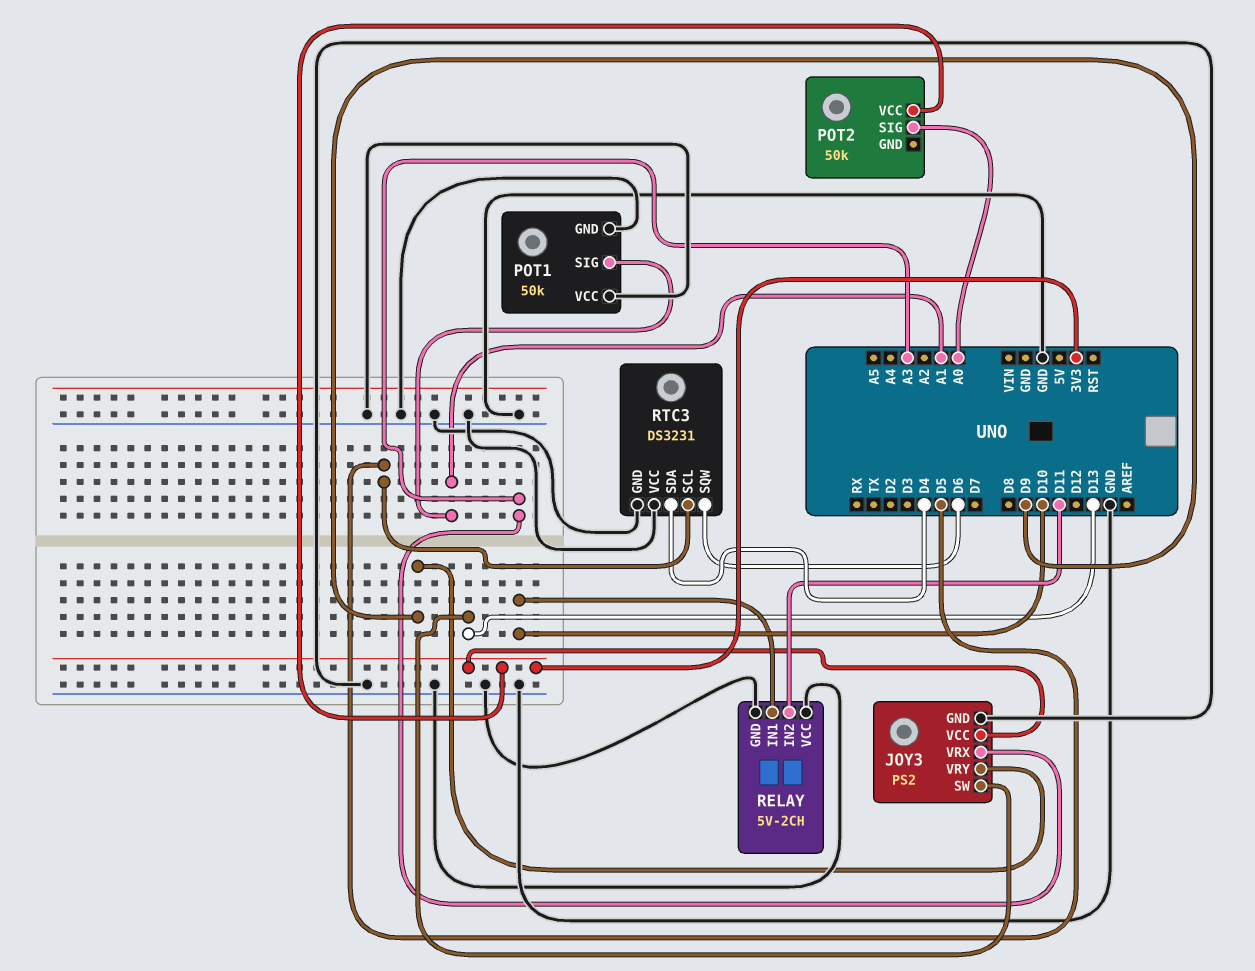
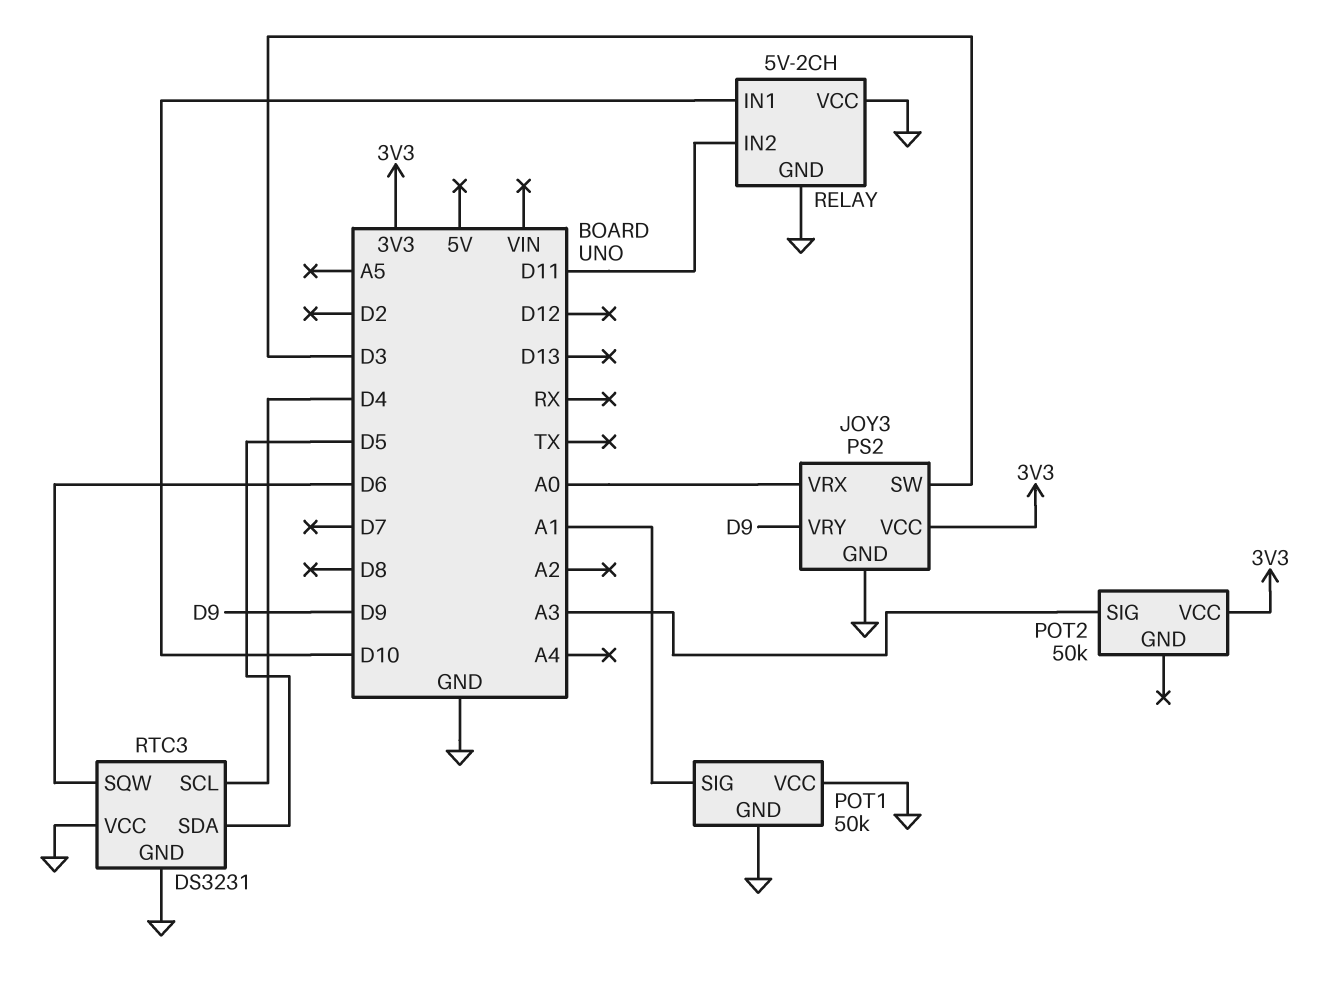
JOY3 pin SW: D13 -> D3
JOY3 pin VRX: A3 -> A0
POT2 pin SIG: A0 -> A3
RTC3 pin SCL: D5 -> D4
RTC3 pin SDA: D4 -> D5

